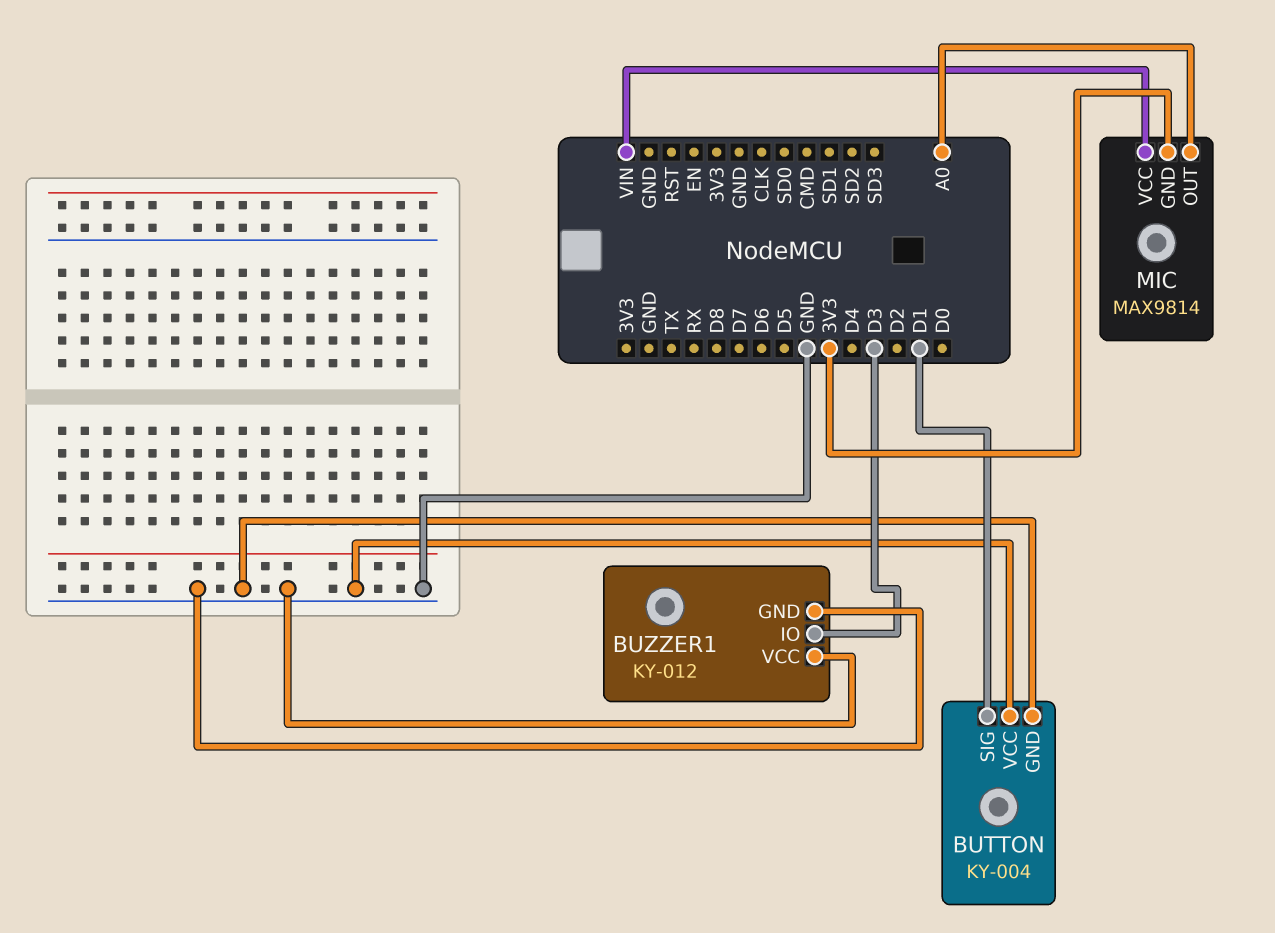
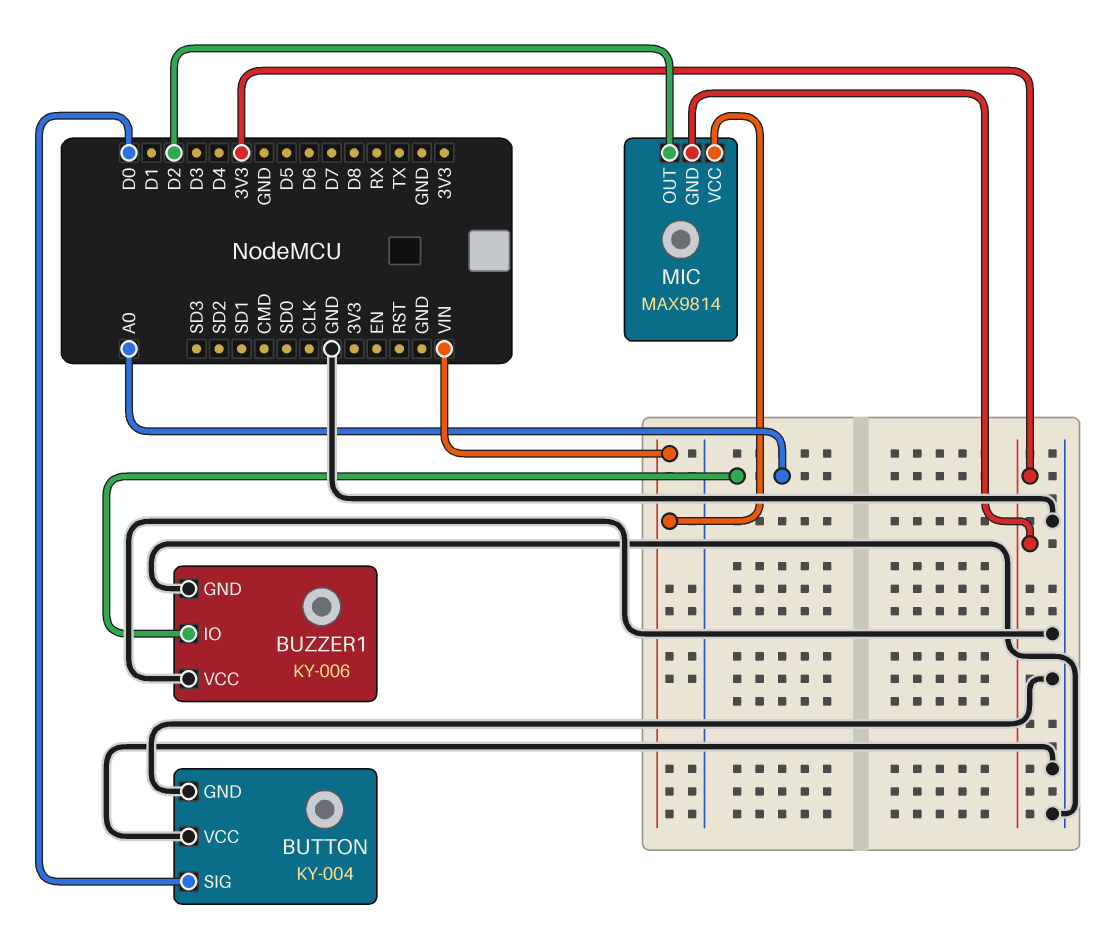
BUTTON pin SIG: D1 -> D0
BUZZER1: KY-012 -> KY-006
BUZZER1 pin IO: D3 -> A0
MIC pin OUT: A0 -> D2

